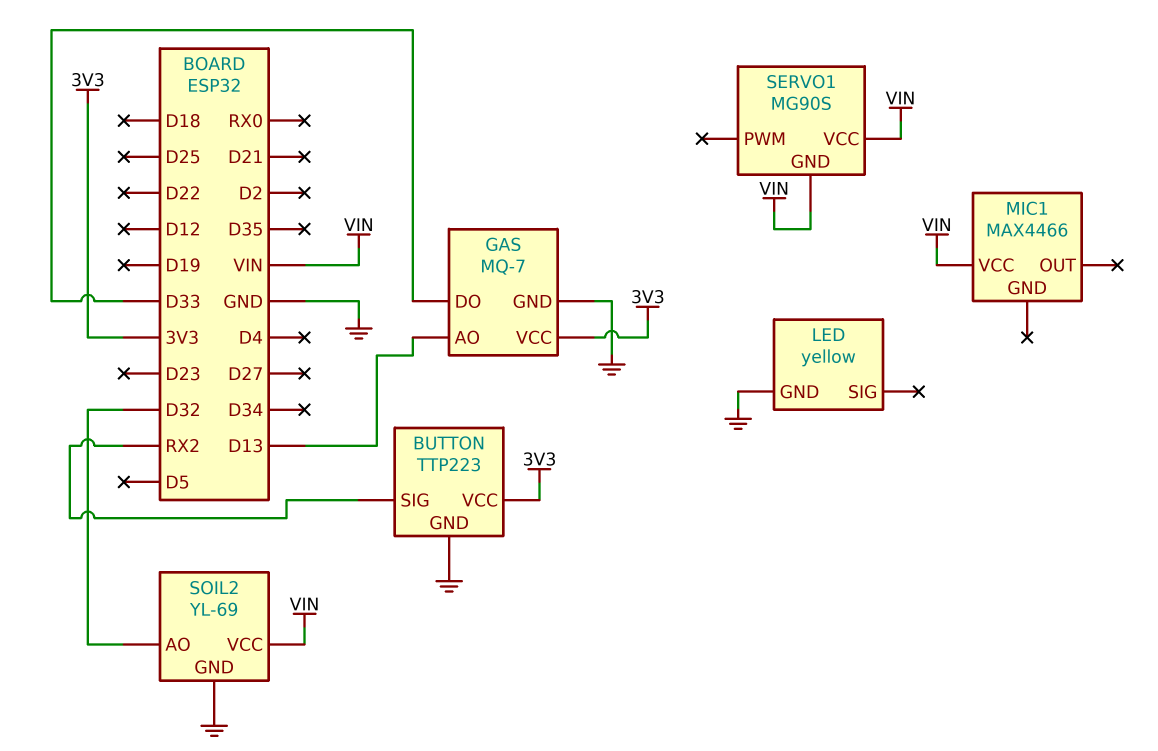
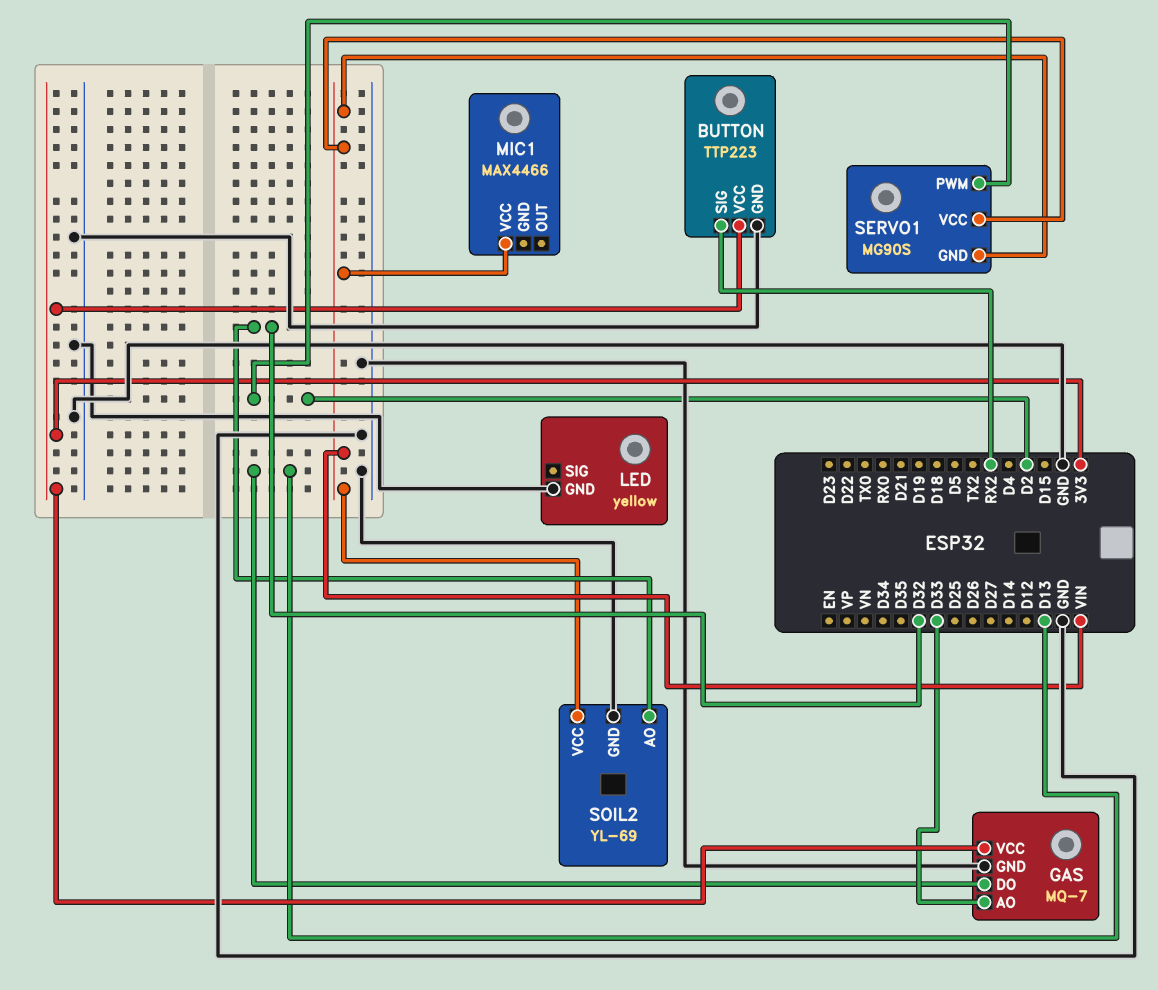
GAS pin AO: D13 -> D33
GAS pin DO: D33 -> D13
SERVO1 pin PWM: none -> D2

